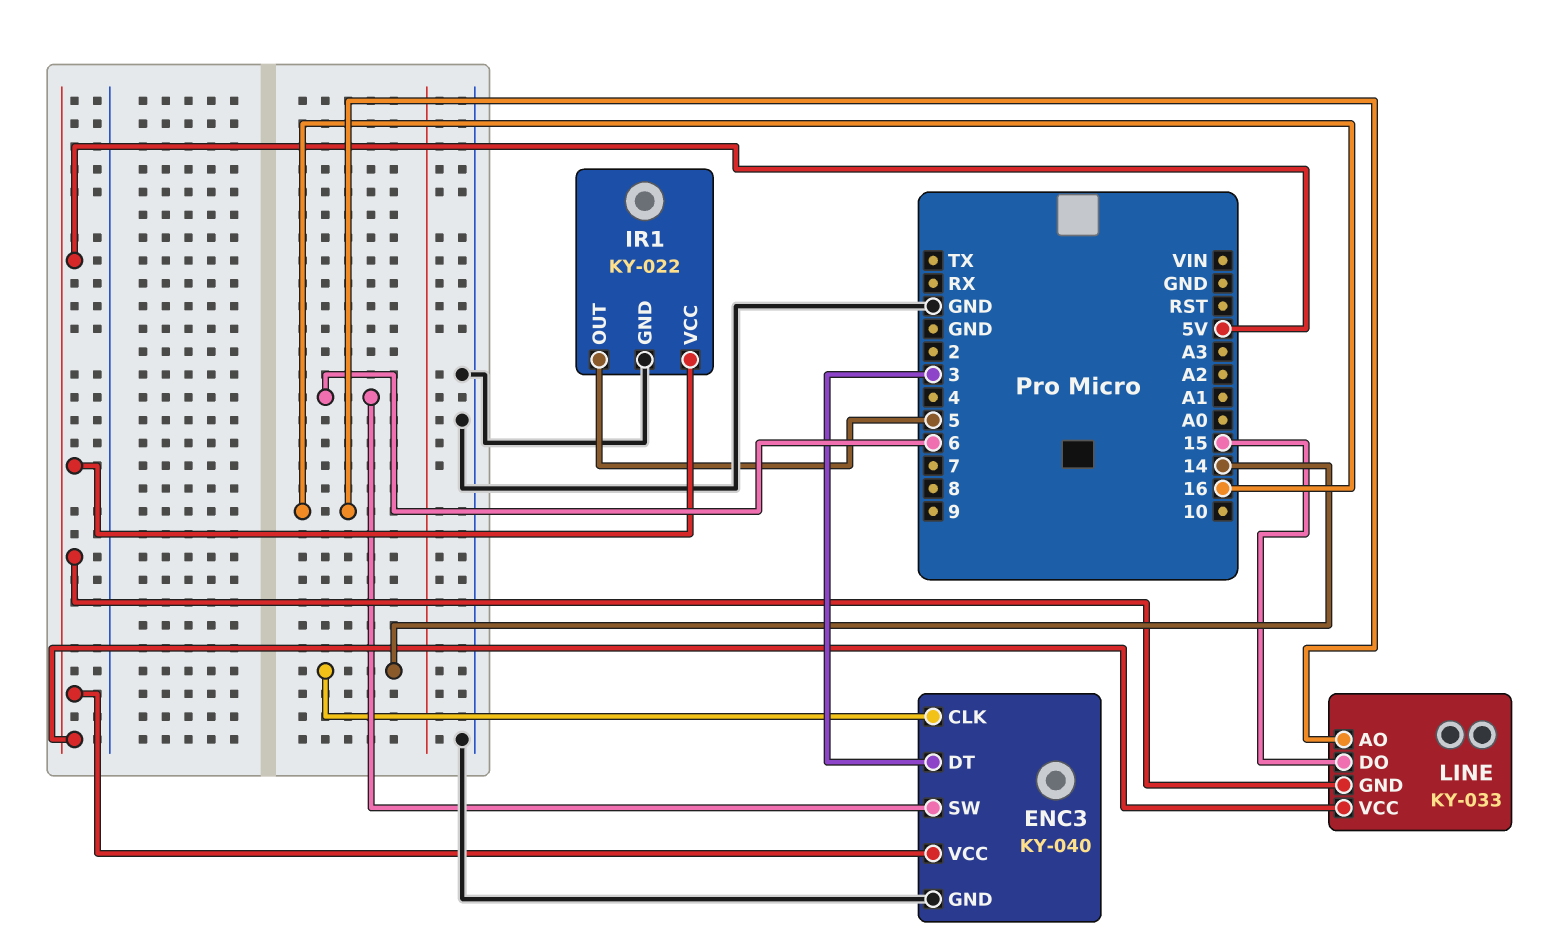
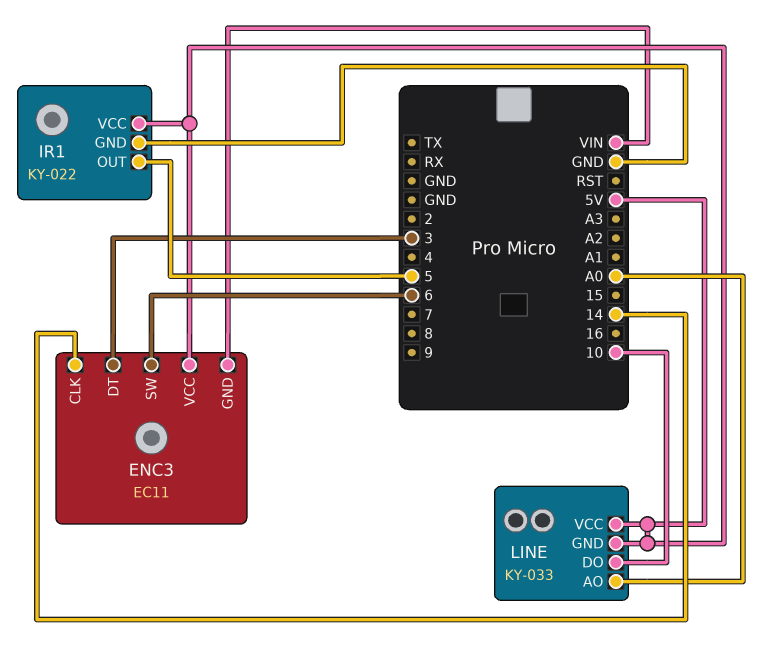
ENC3: KY-040 -> EC11
ENC3 pin GND: GND -> VIN
LINE pin AO: 16 -> A0
LINE pin DO: 15 -> 10

